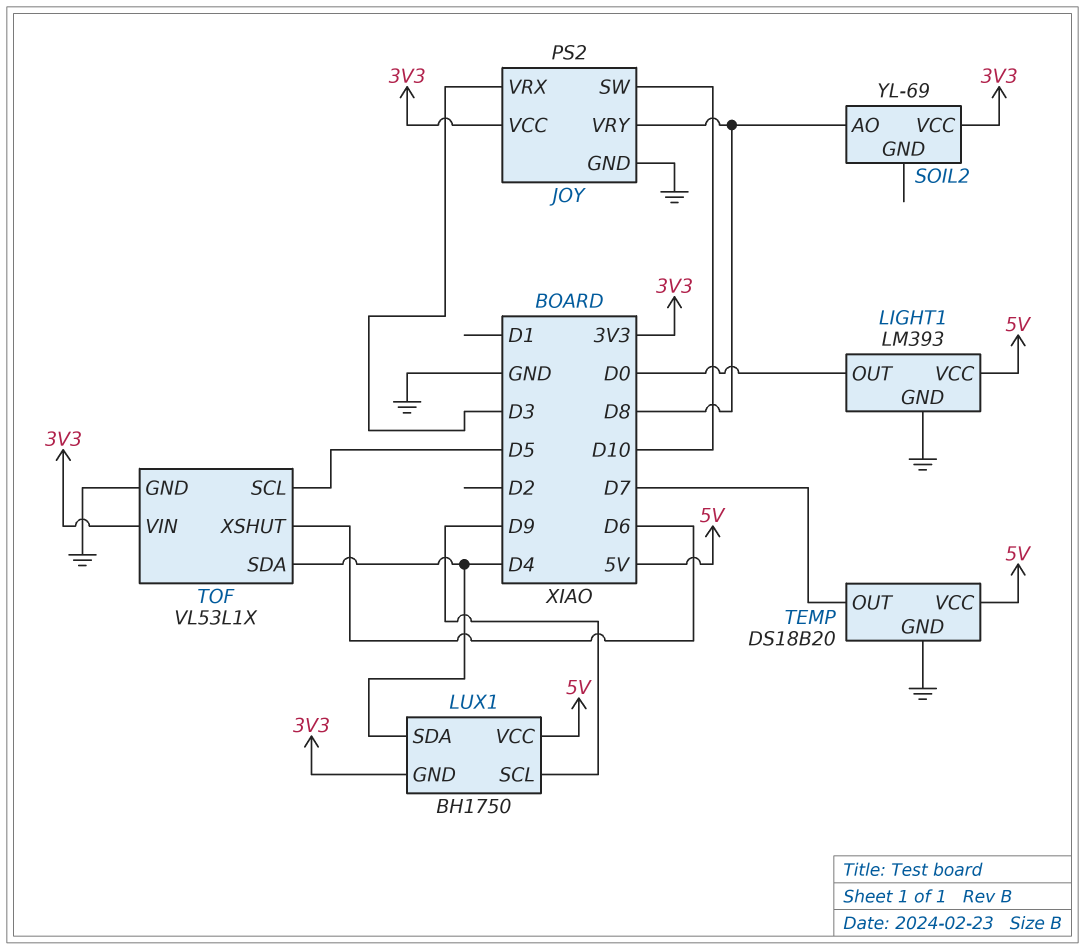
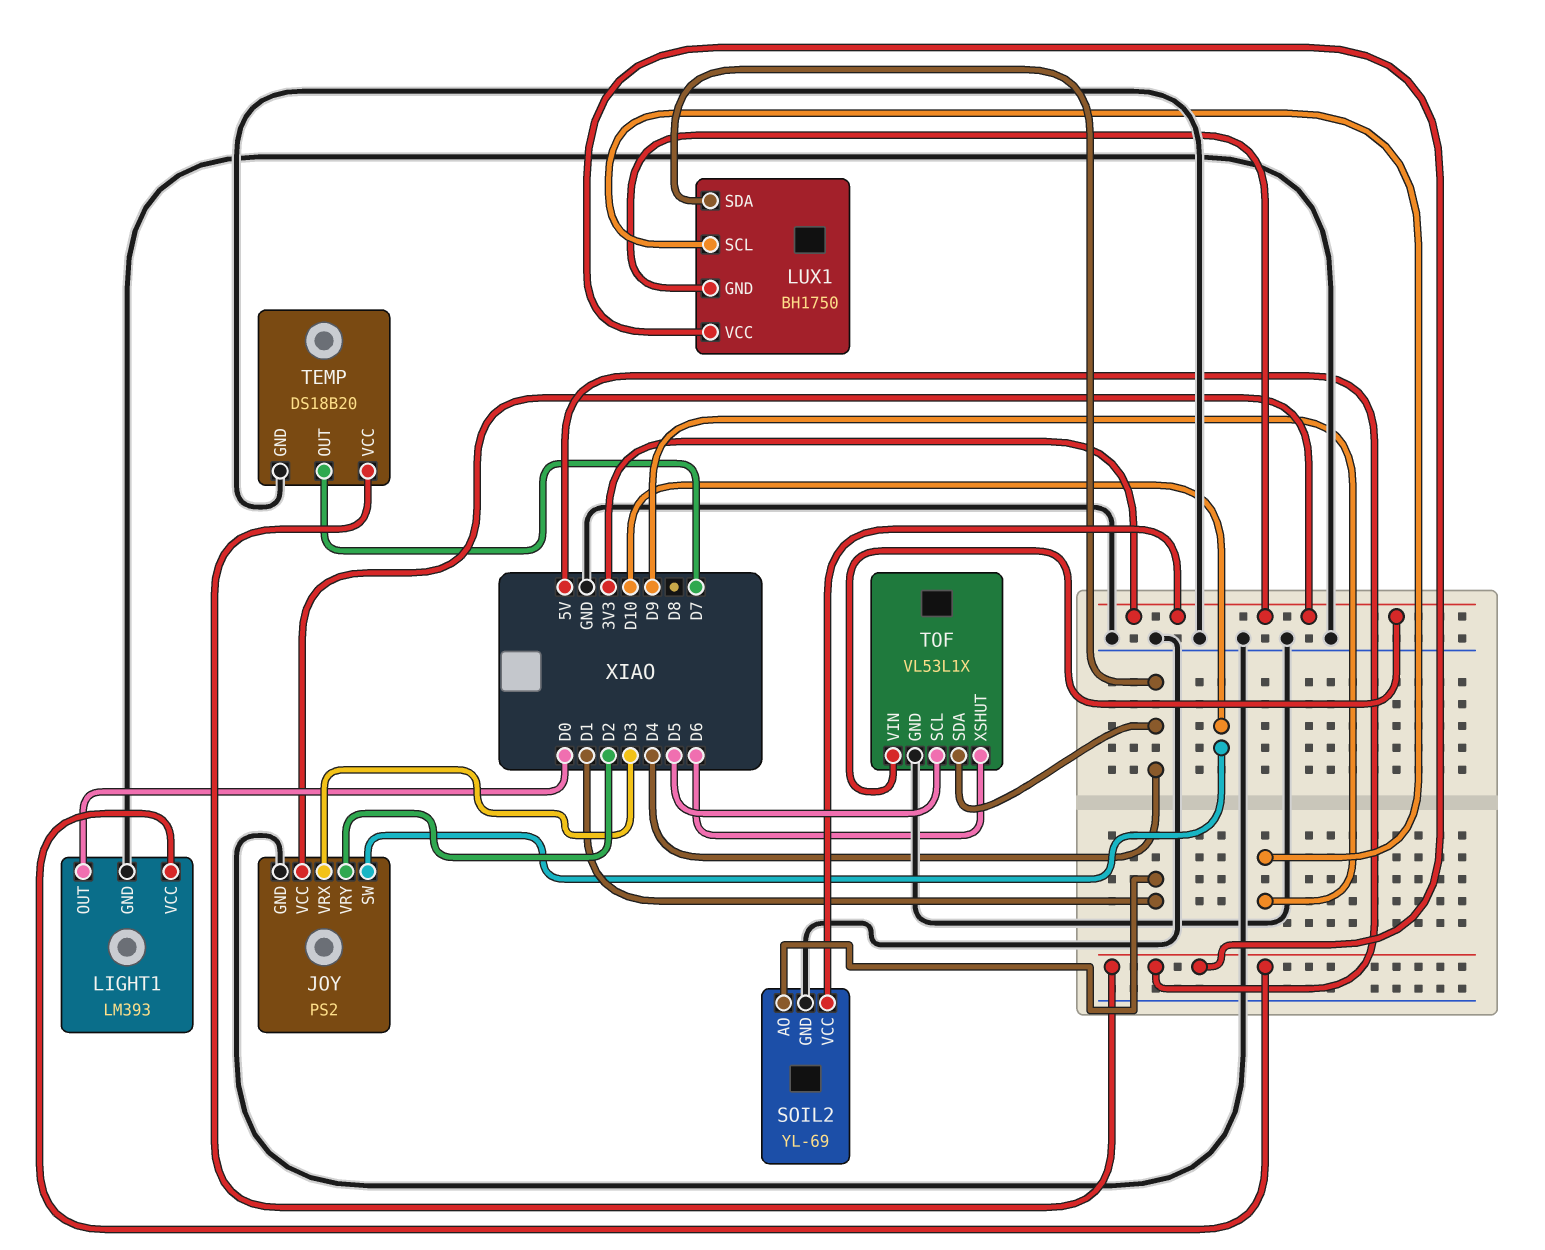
JOY pin VRY: D8 -> D2
SOIL2 pin AO: D8 -> D1
SOIL2 pin GND: none -> GND

